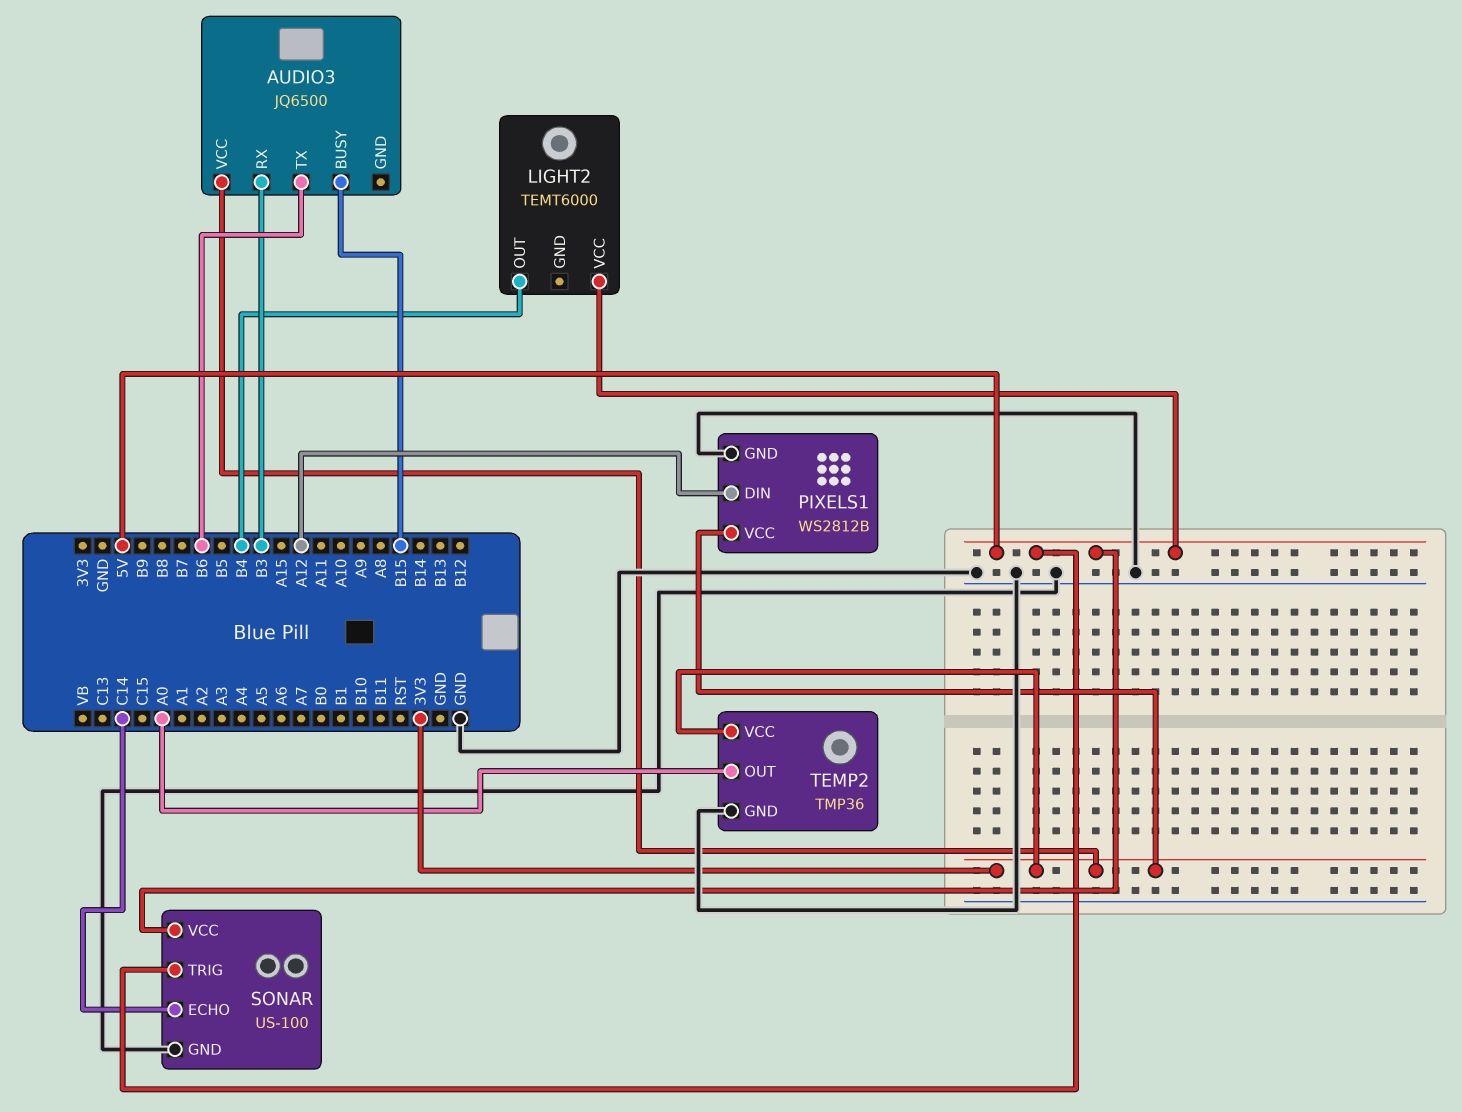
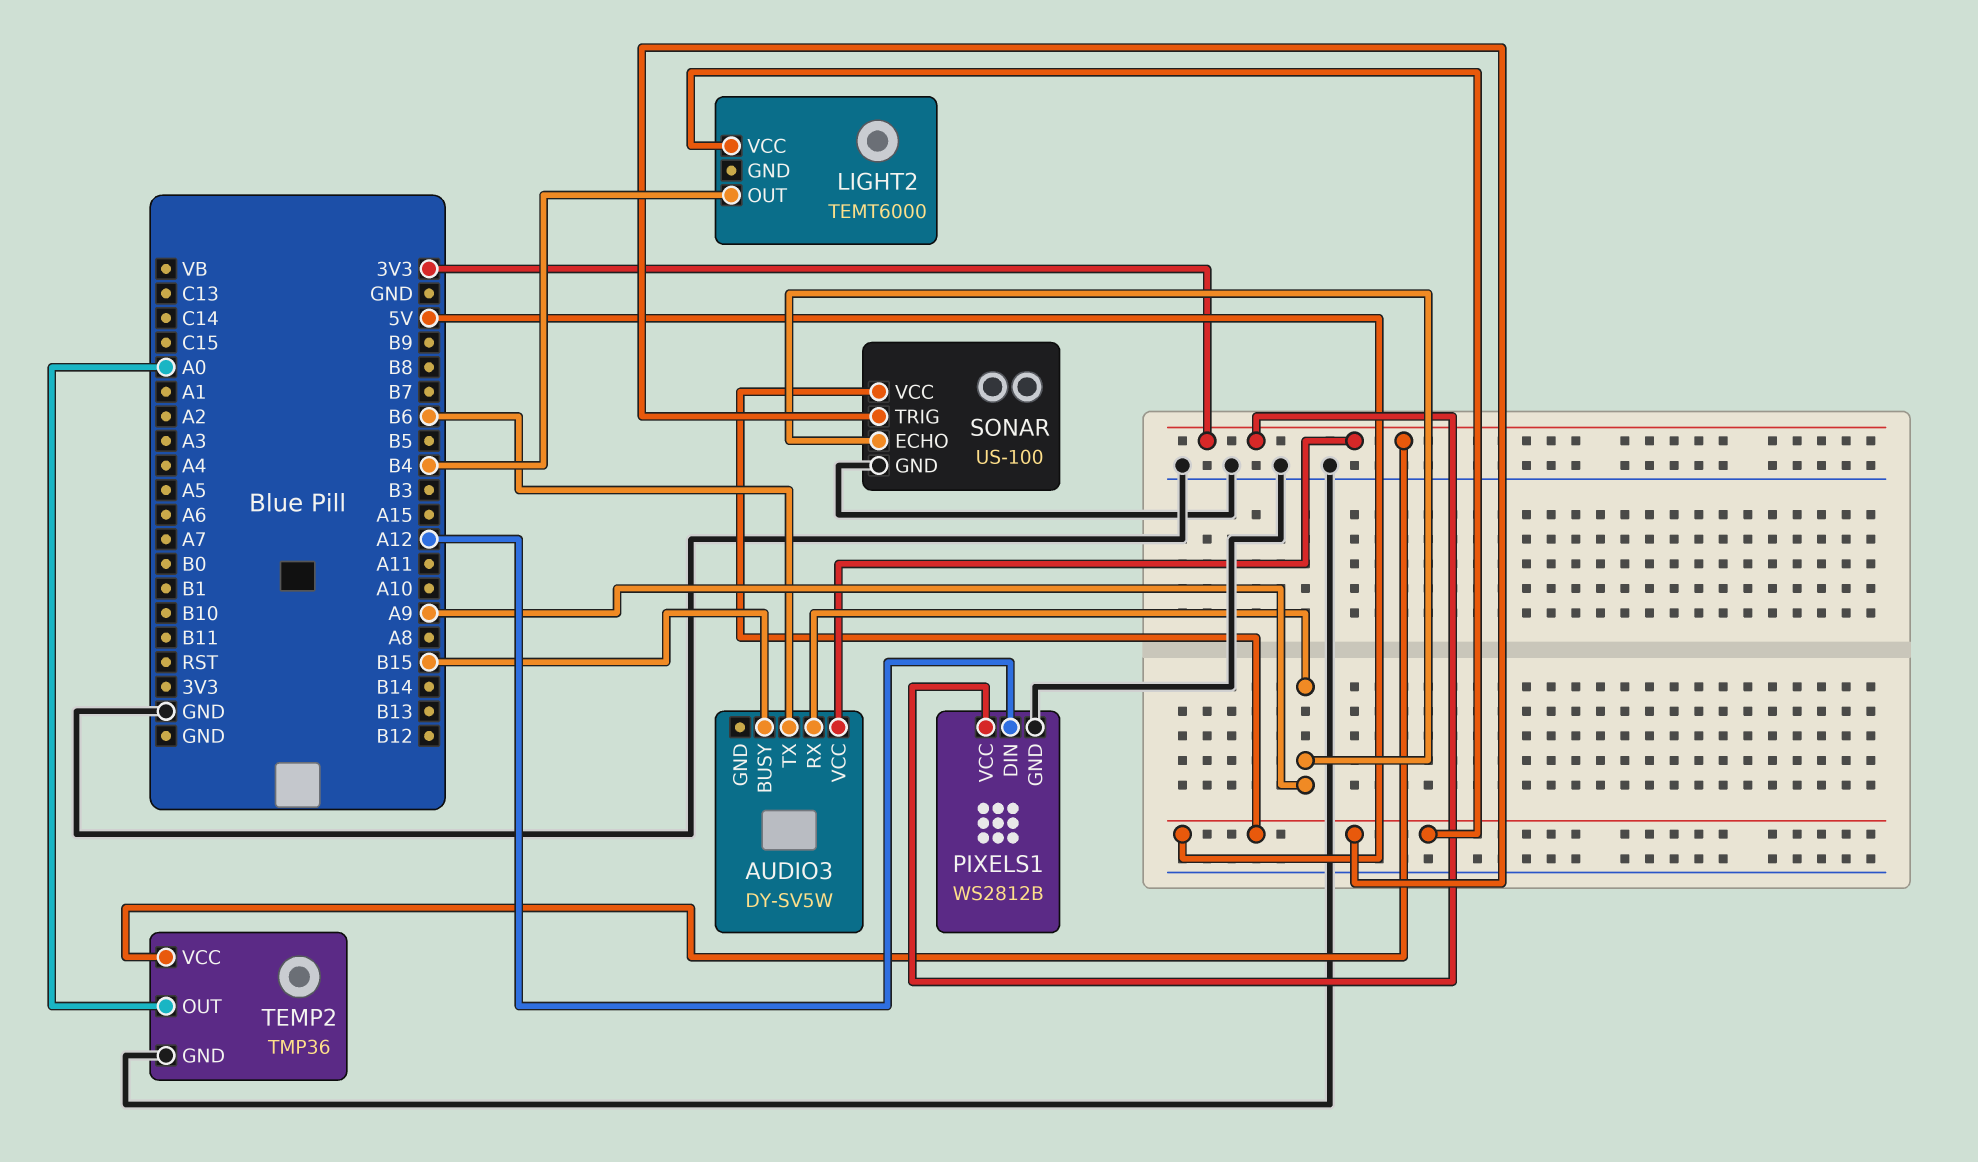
AUDIO3: JQ6500 -> DY-SV5W
AUDIO3 pin RX: B3 -> A9
SONAR pin ECHO: C14 -> A9

